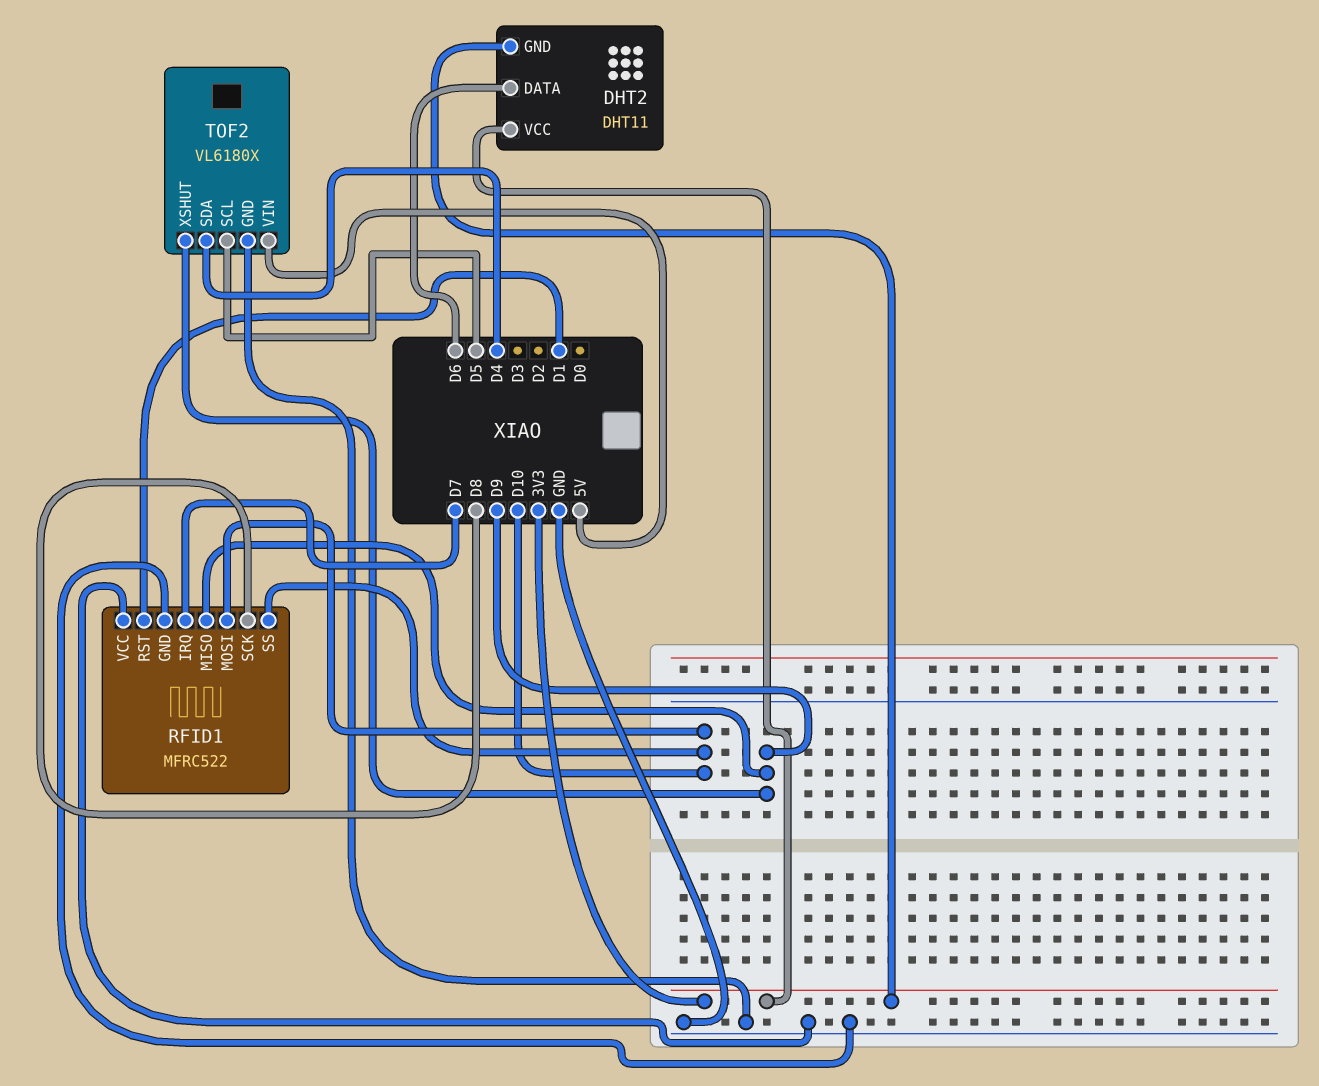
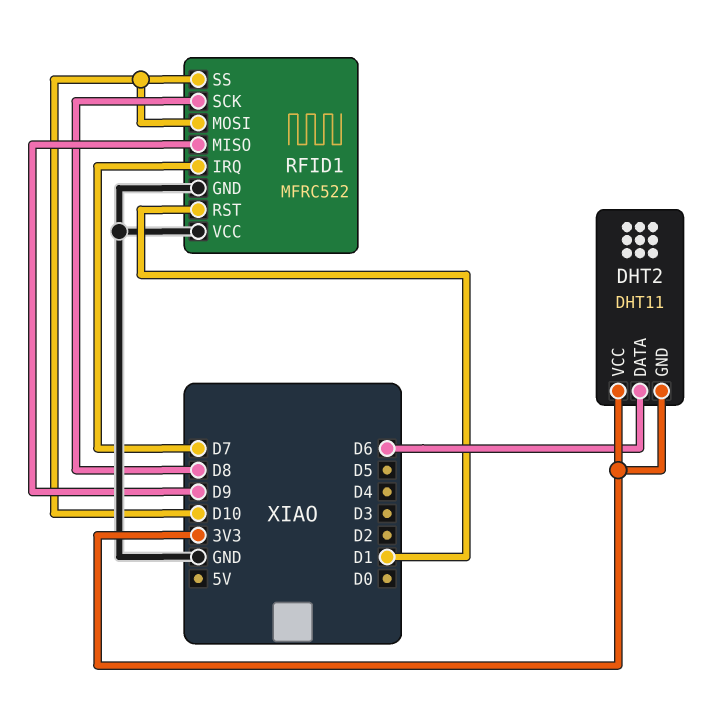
TOF2: VL6180X -> none
TOF2 pin GND: GND -> none
TOF2 pin SCL: D5 -> none
TOF2 pin SDA: D4 -> none
TOF2 pin VIN: 5V -> none
TOF2 pin XSHUT: D9 -> none

